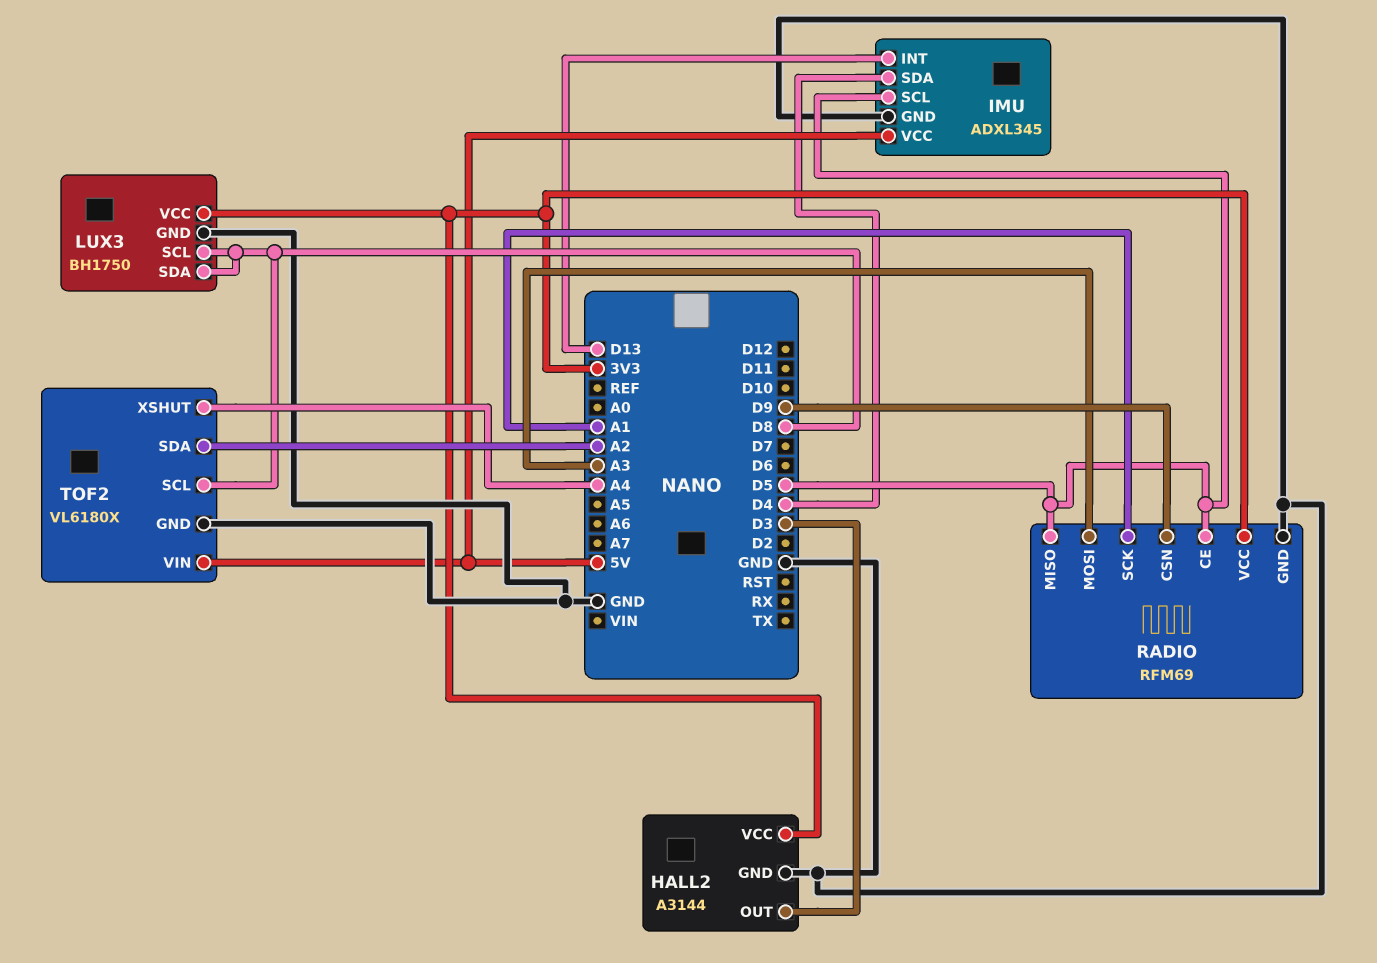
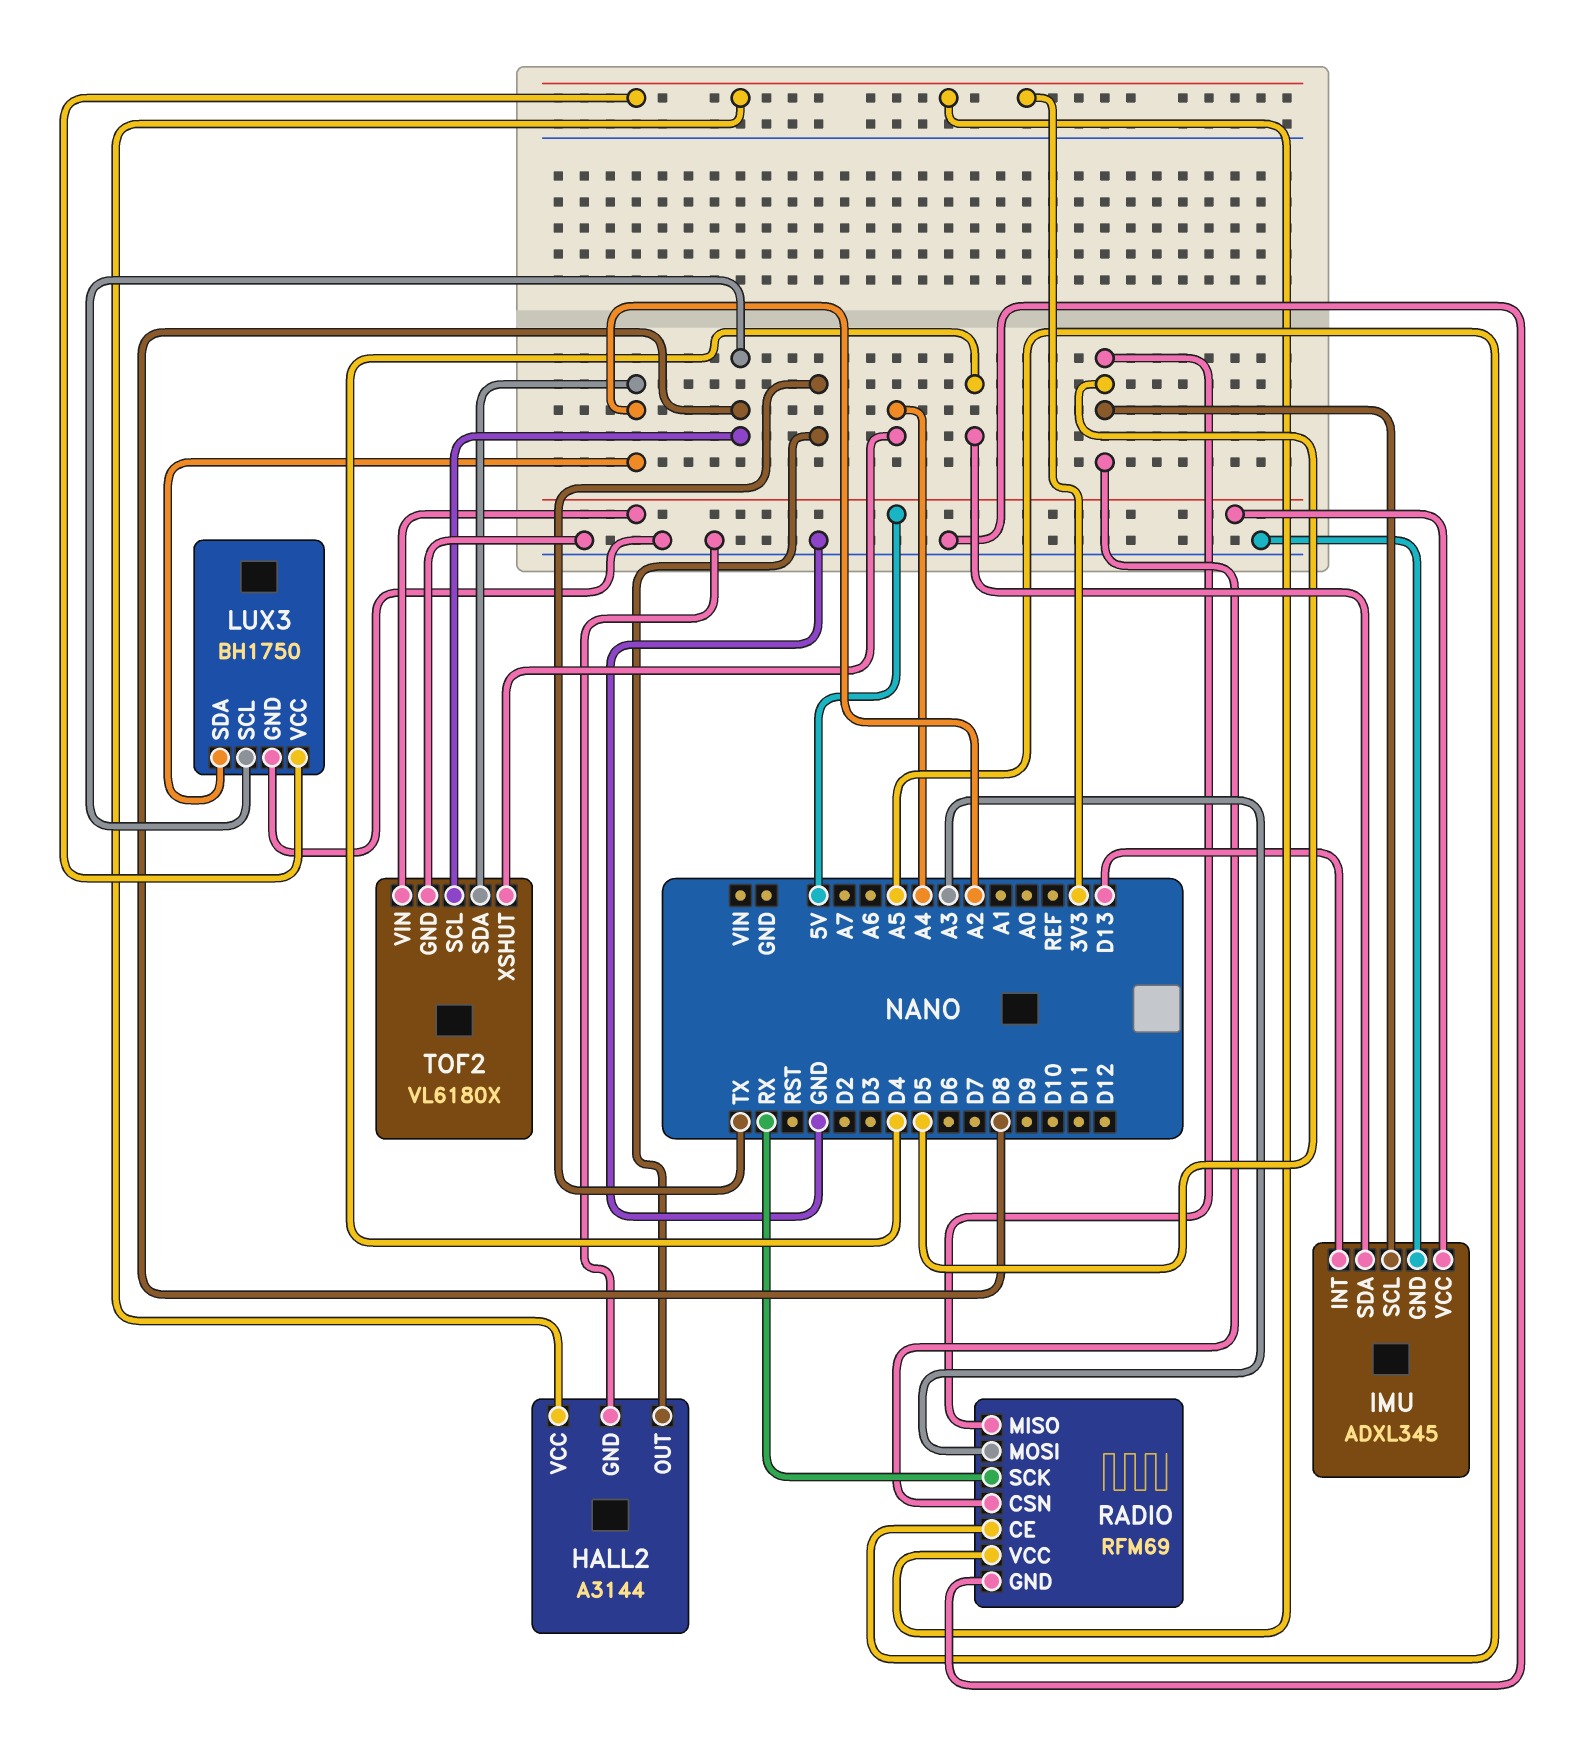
HALL2 pin OUT: D3 -> TX
LUX3 pin SDA: D8 -> A2
RADIO pin CE: D5 -> A5
RADIO pin CSN: D9 -> D5
RADIO pin SCK: A1 -> RX

